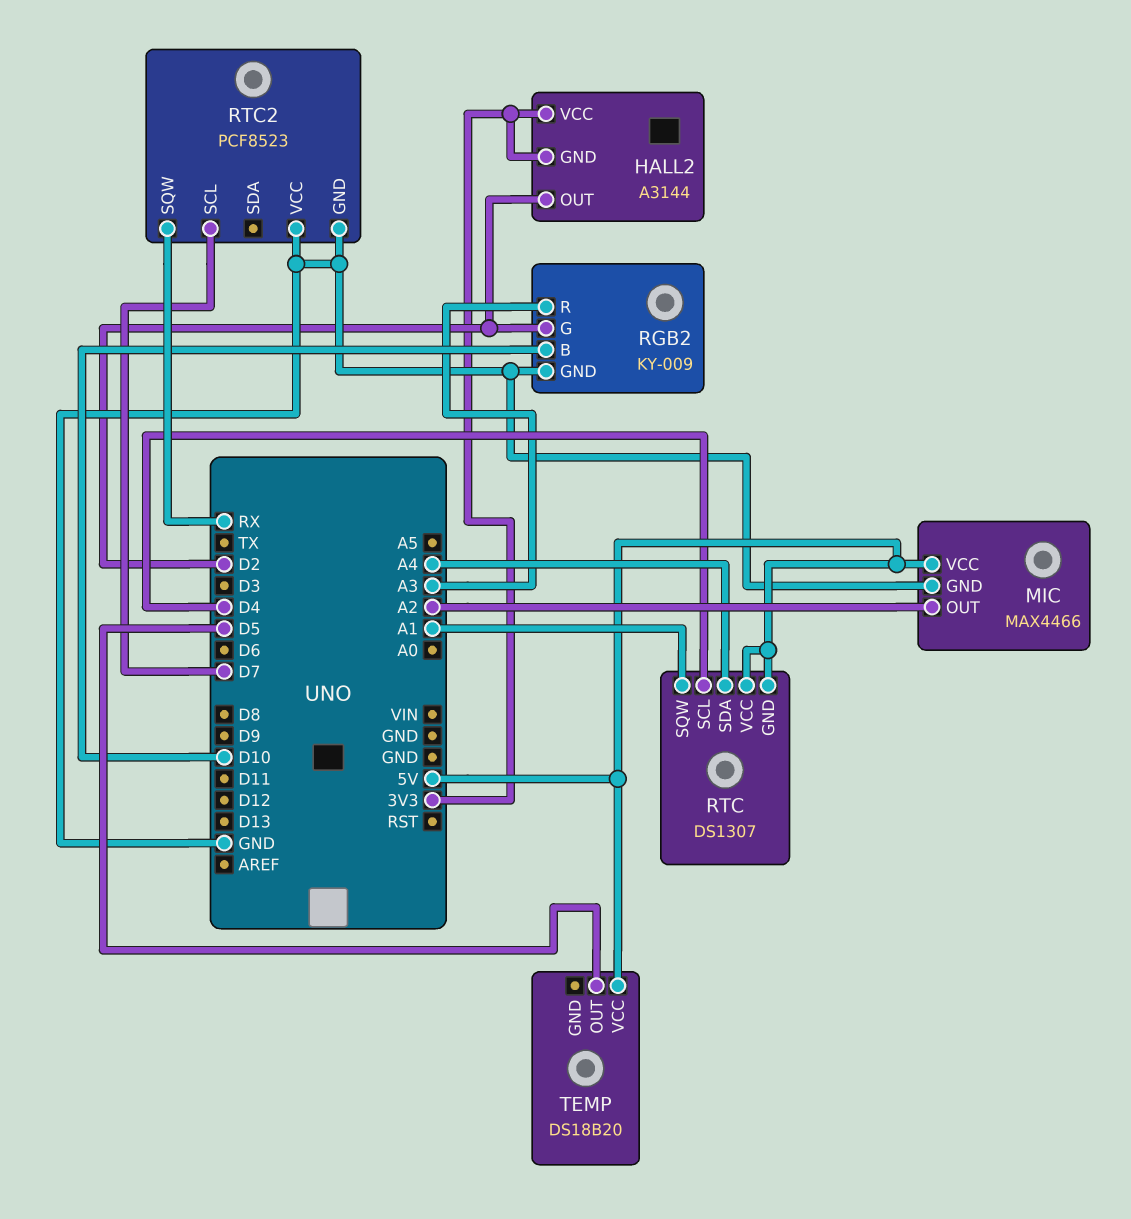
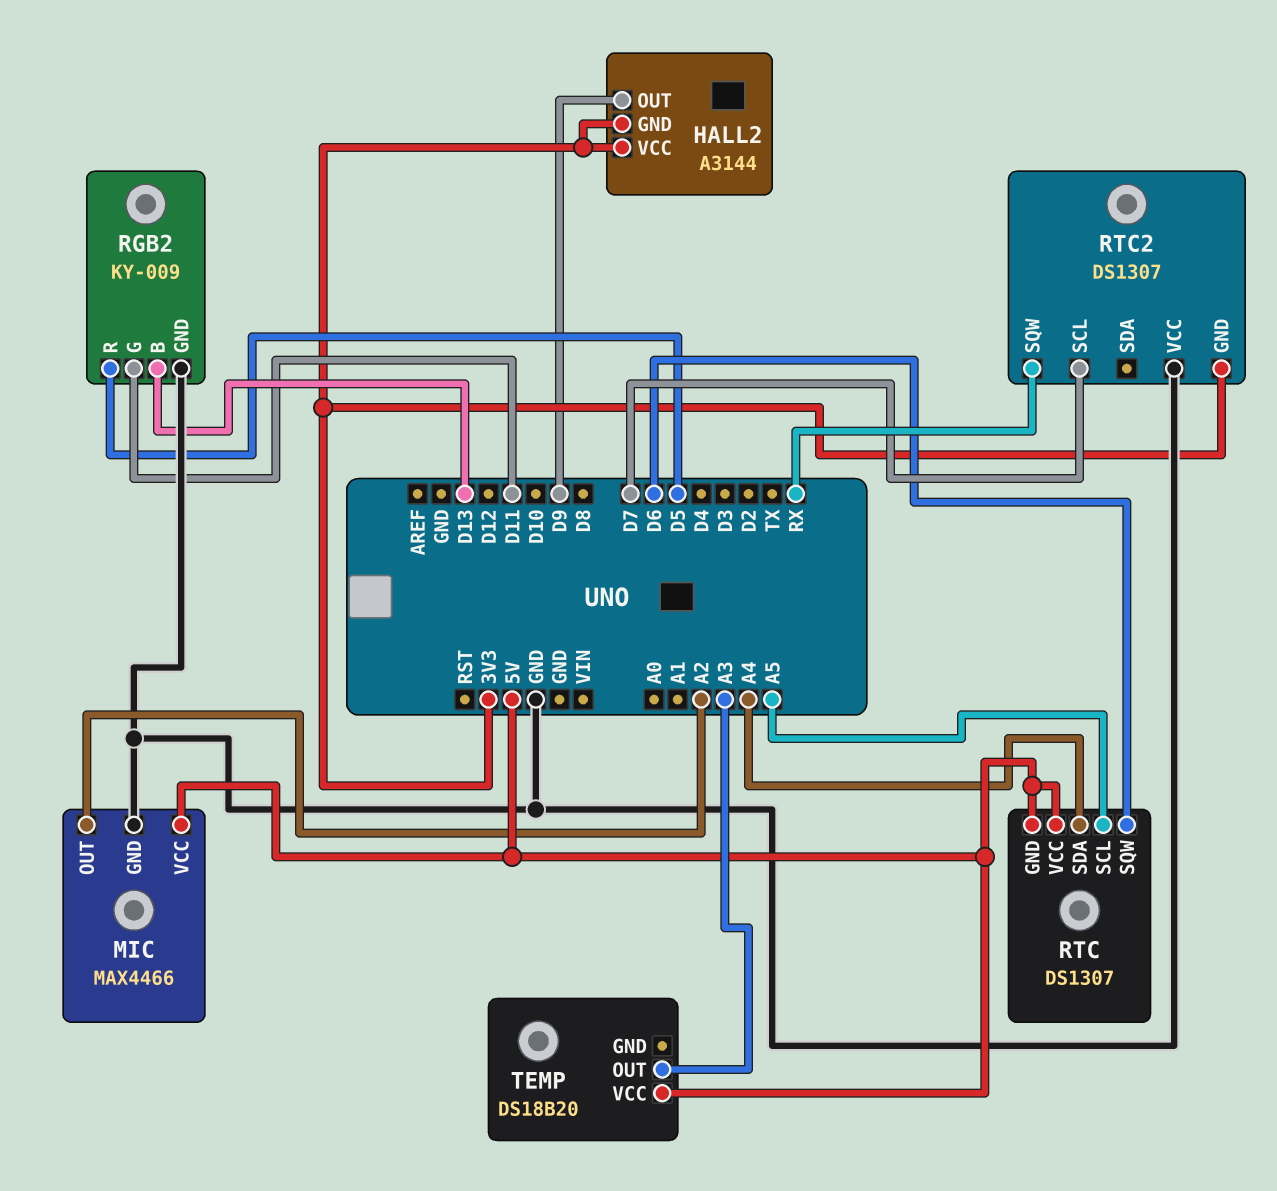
HALL2 pin OUT: D2 -> D9
RGB2 pin B: D10 -> D13
RGB2 pin G: D2 -> D11
RGB2 pin R: A3 -> D5
RTC pin SCL: D4 -> A5
RTC pin SQW: A1 -> D6
RTC2: PCF8523 -> DS1307
RTC2 pin GND: GND -> 3V3
TEMP pin OUT: D5 -> A3

